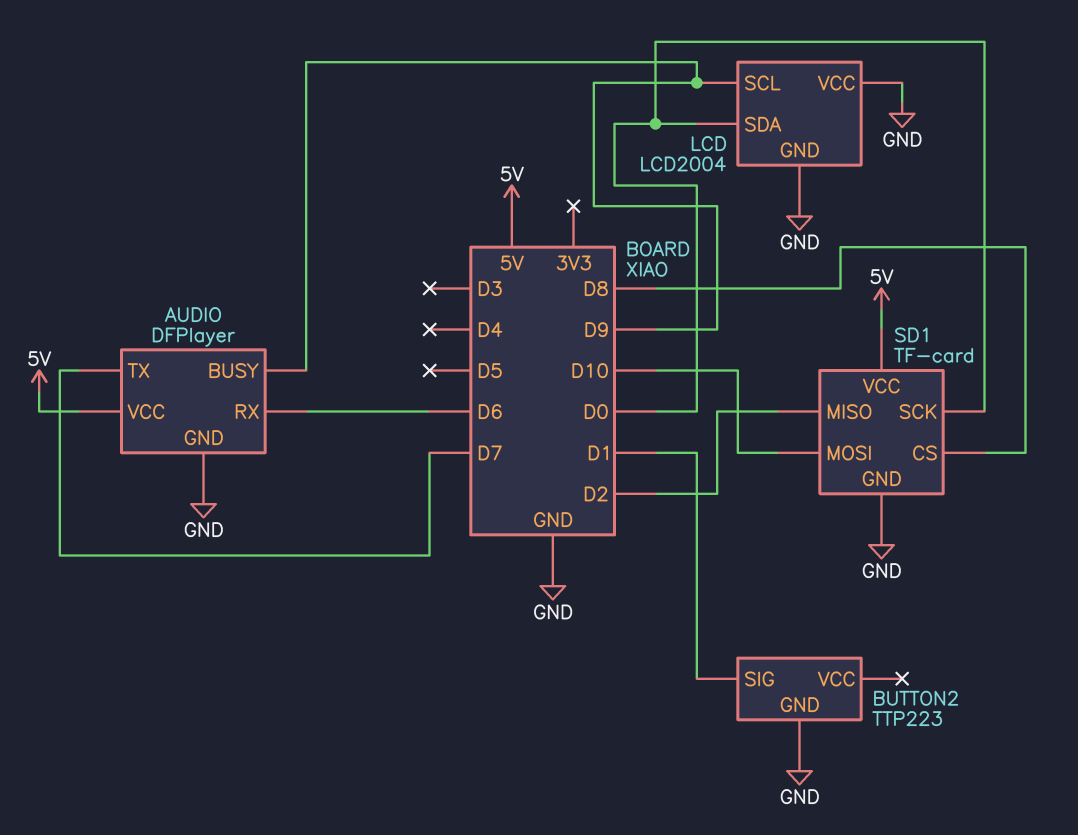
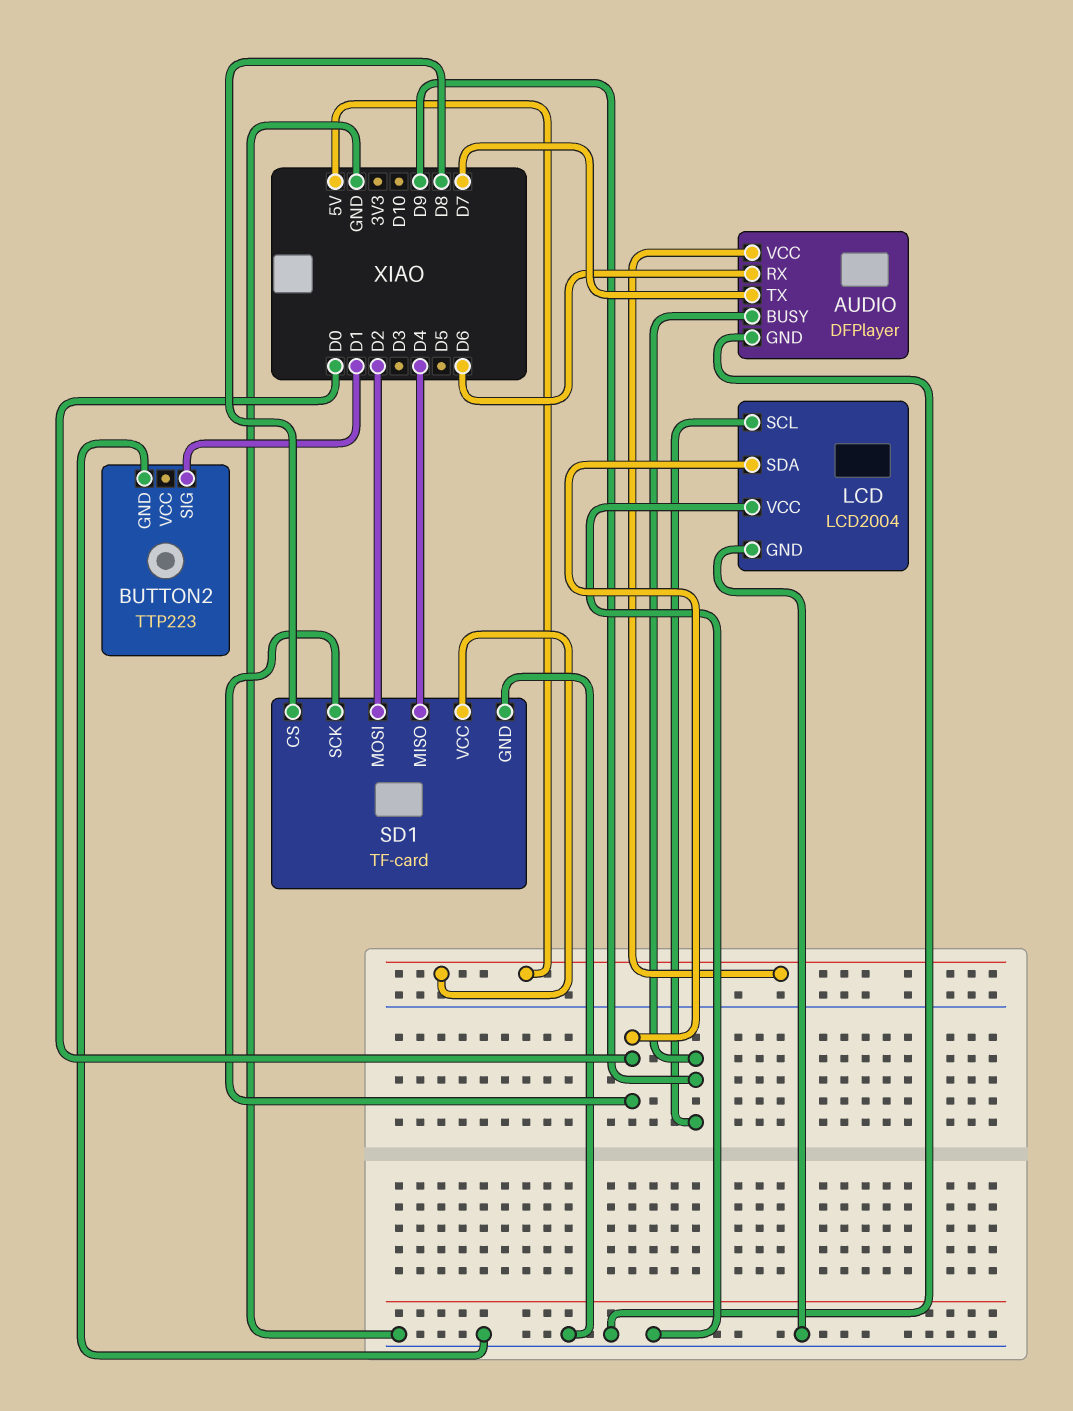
SD1 pin MISO: D2 -> D4
SD1 pin MOSI: D10 -> D2

